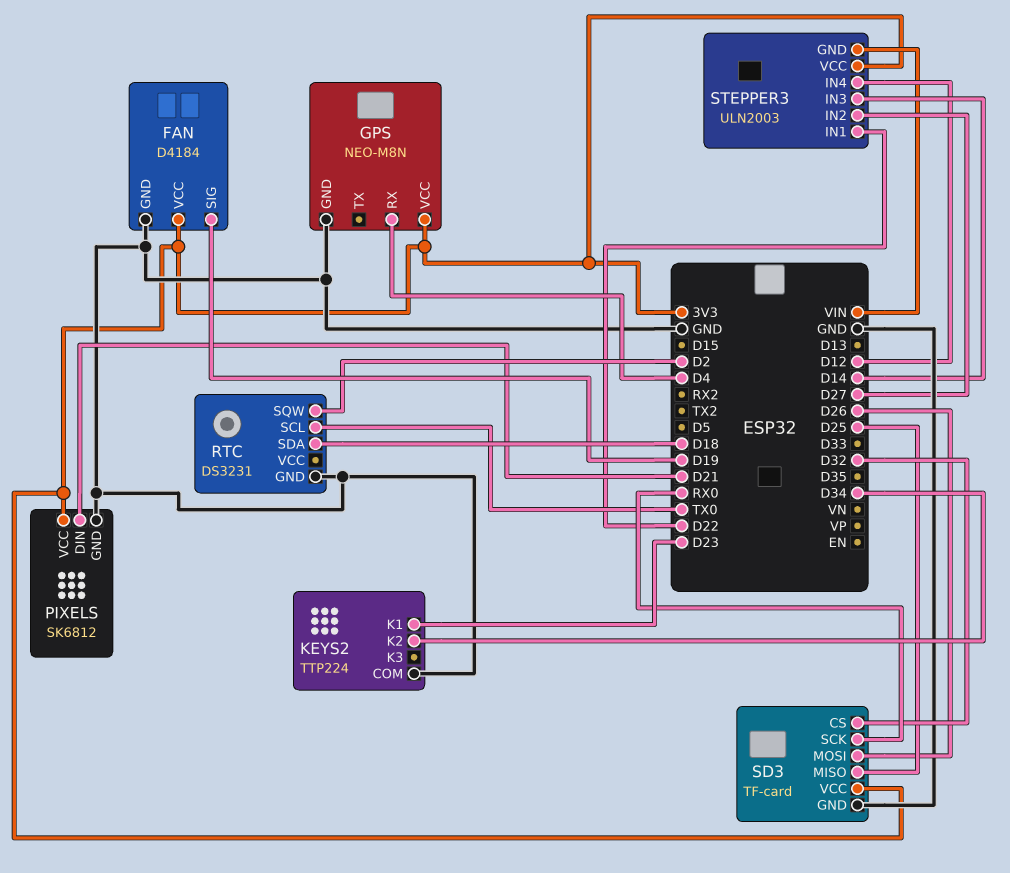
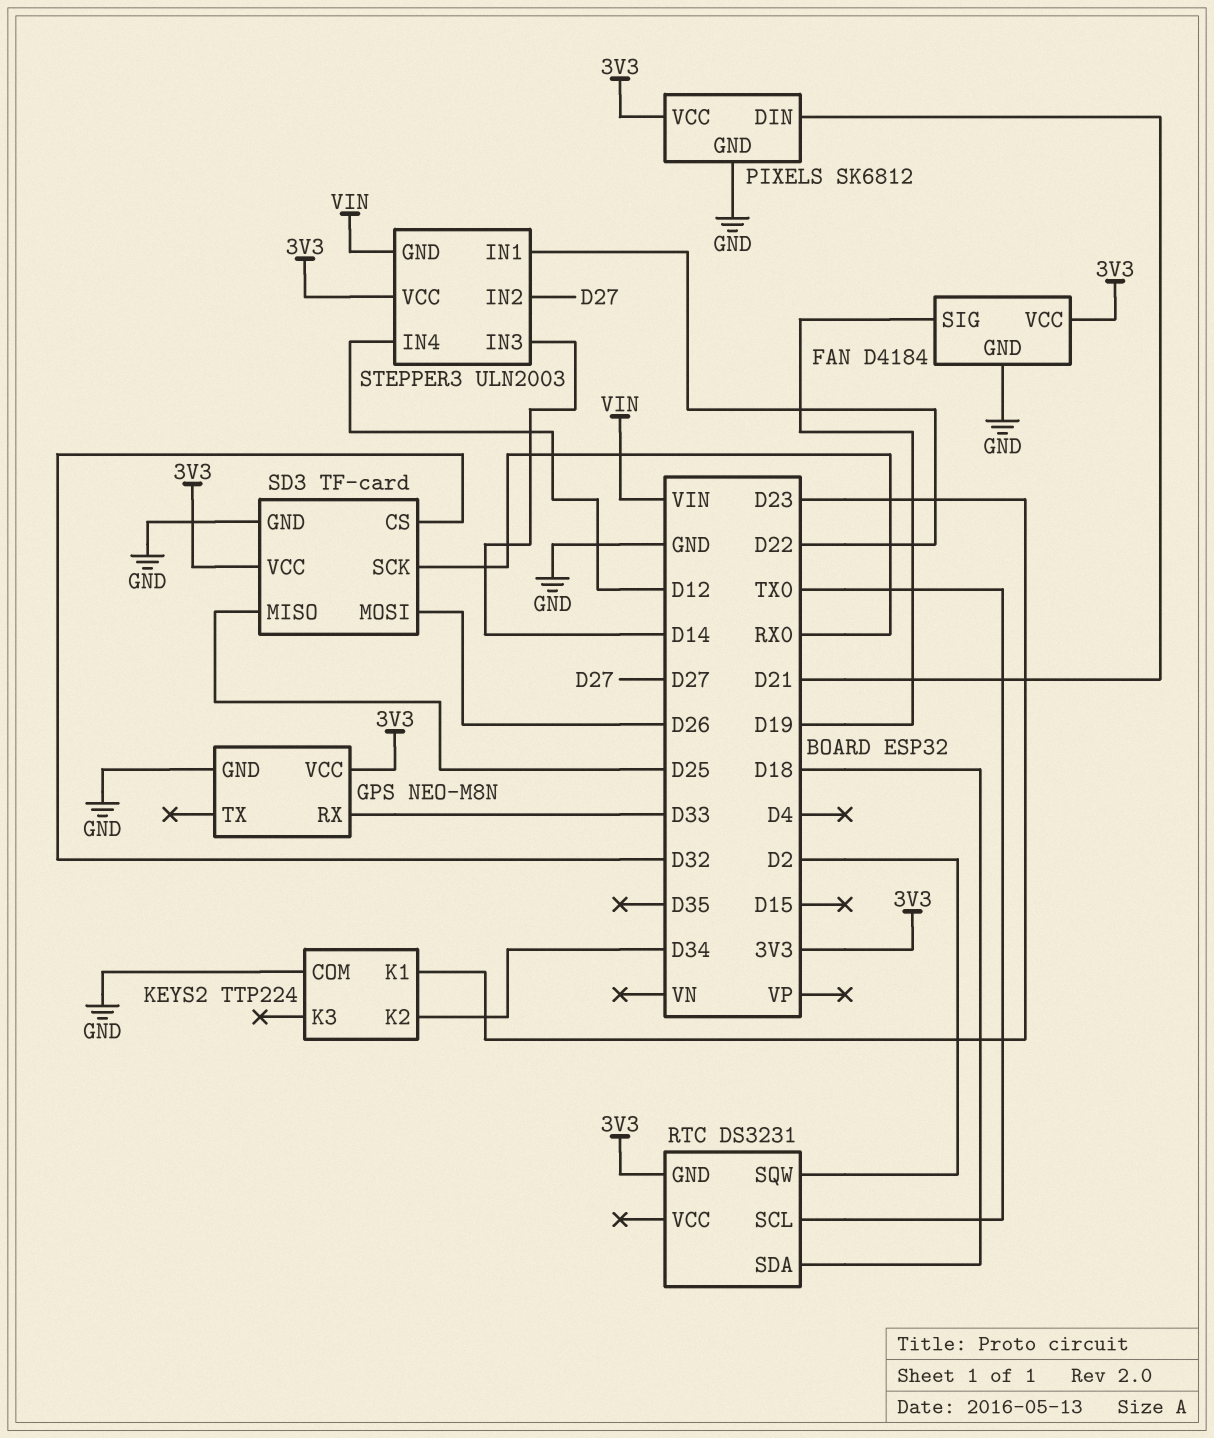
GPS pin RX: D4 -> D33
RTC pin GND: GND -> 3V3

